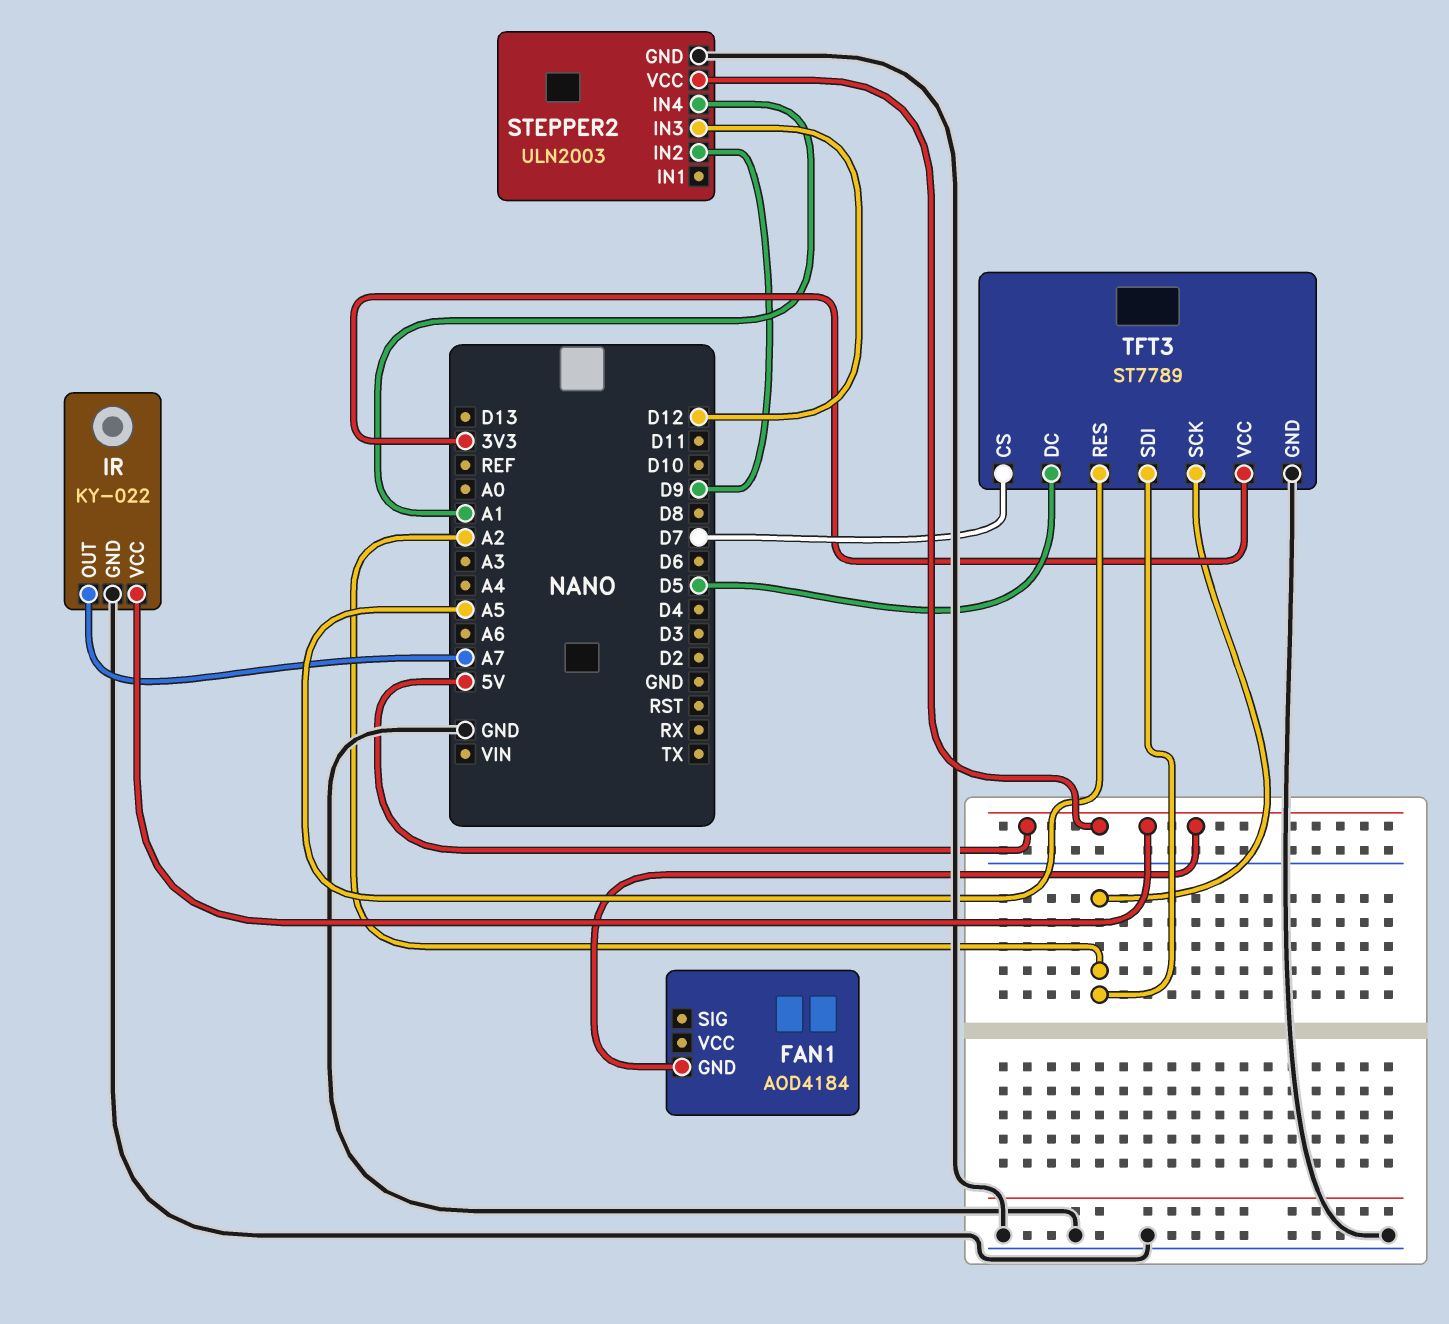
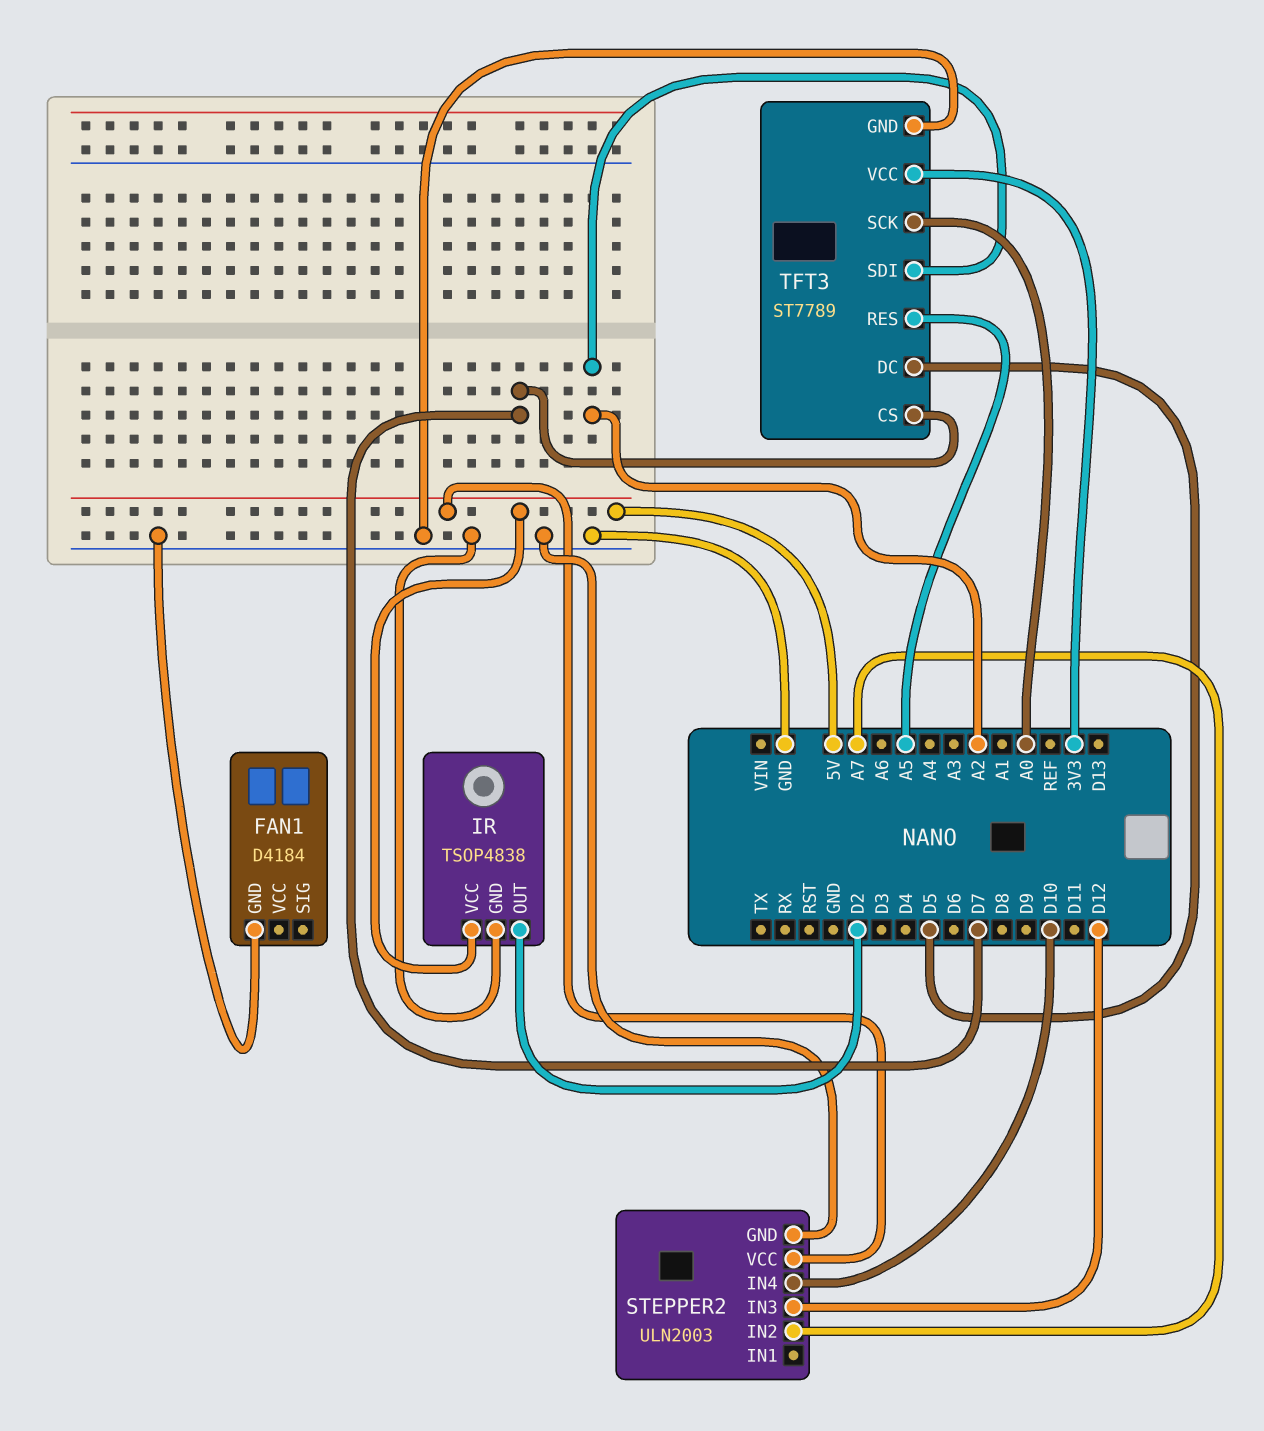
FAN1: AOD4184 -> D4184
FAN1 pin GND: 5V -> GND
IR: KY-022 -> TSOP4838
IR pin OUT: A7 -> D2
STEPPER2 pin IN2: D9 -> A7
STEPPER2 pin IN4: A1 -> D10
TFT3 pin SCK: A2 -> A0

